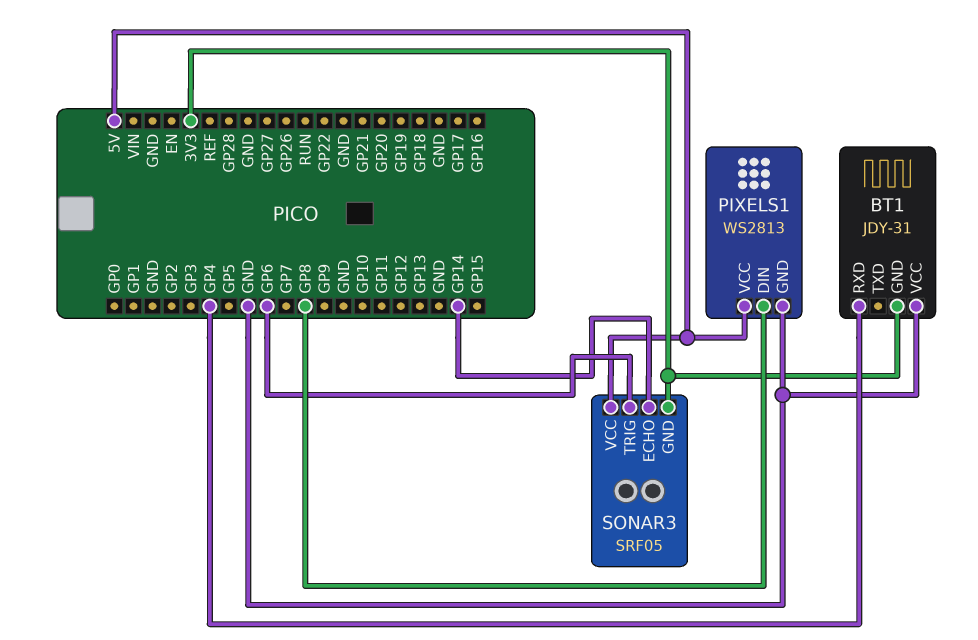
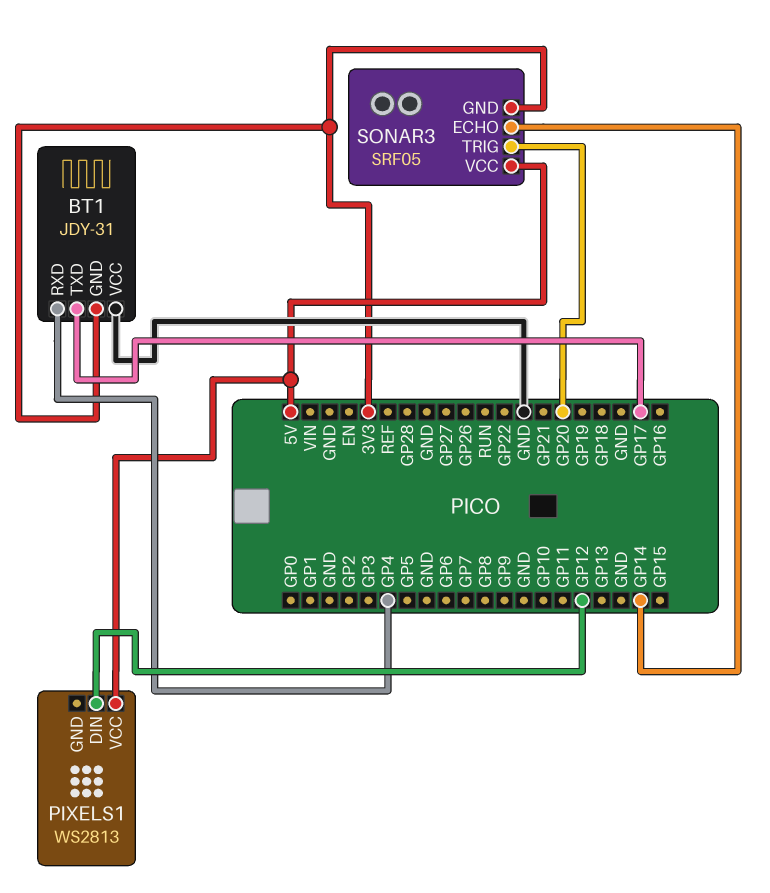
BT1 pin TXD: none -> GP17
PIXELS1 pin DIN: GP8 -> GP12
PIXELS1 pin GND: GND -> none
SONAR3 pin TRIG: GP6 -> GP20

